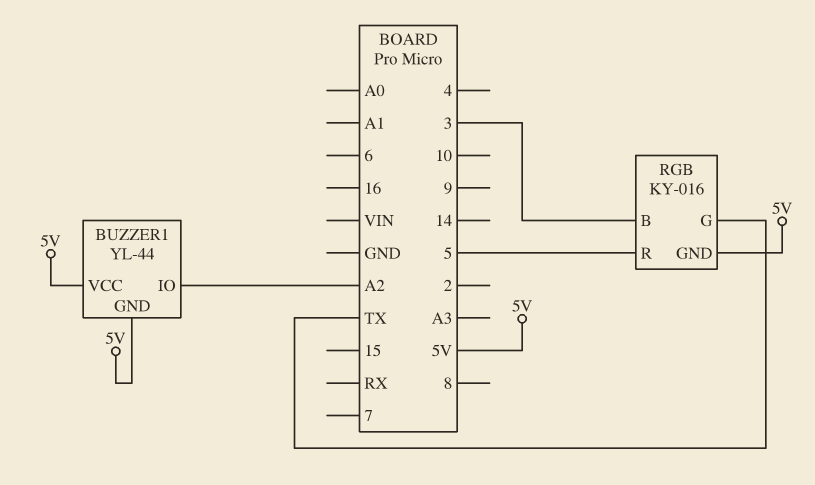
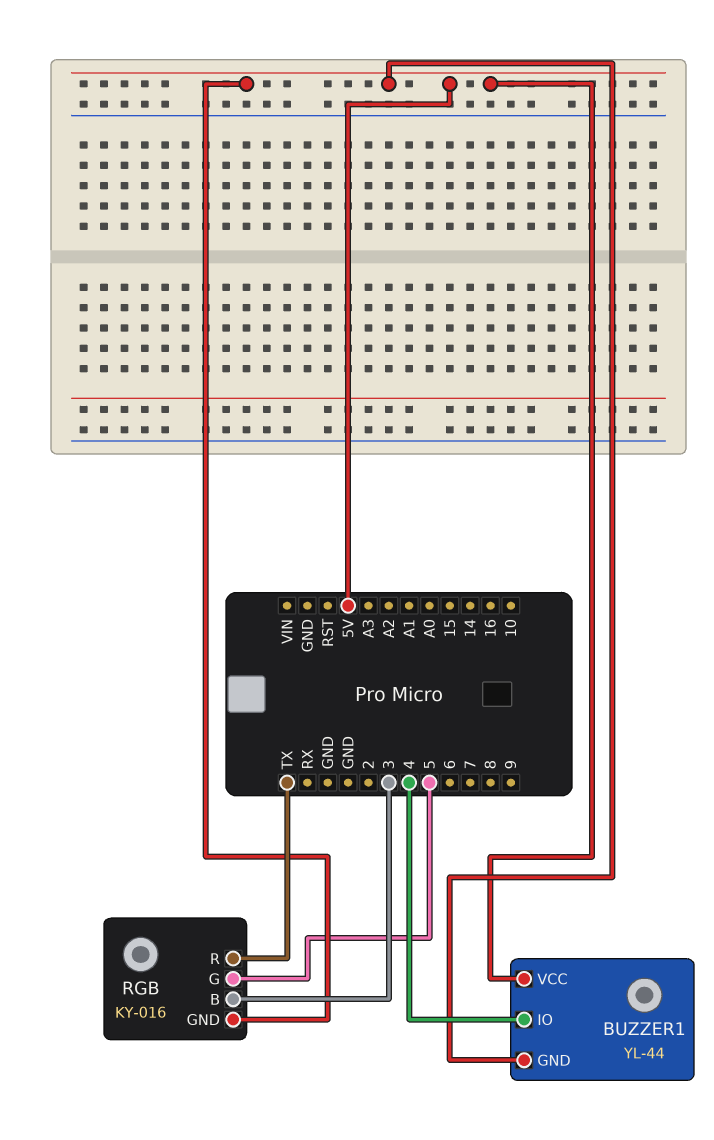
BUZZER1 pin IO: A2 -> 4
RGB pin G: TX -> 5
RGB pin R: 5 -> TX

